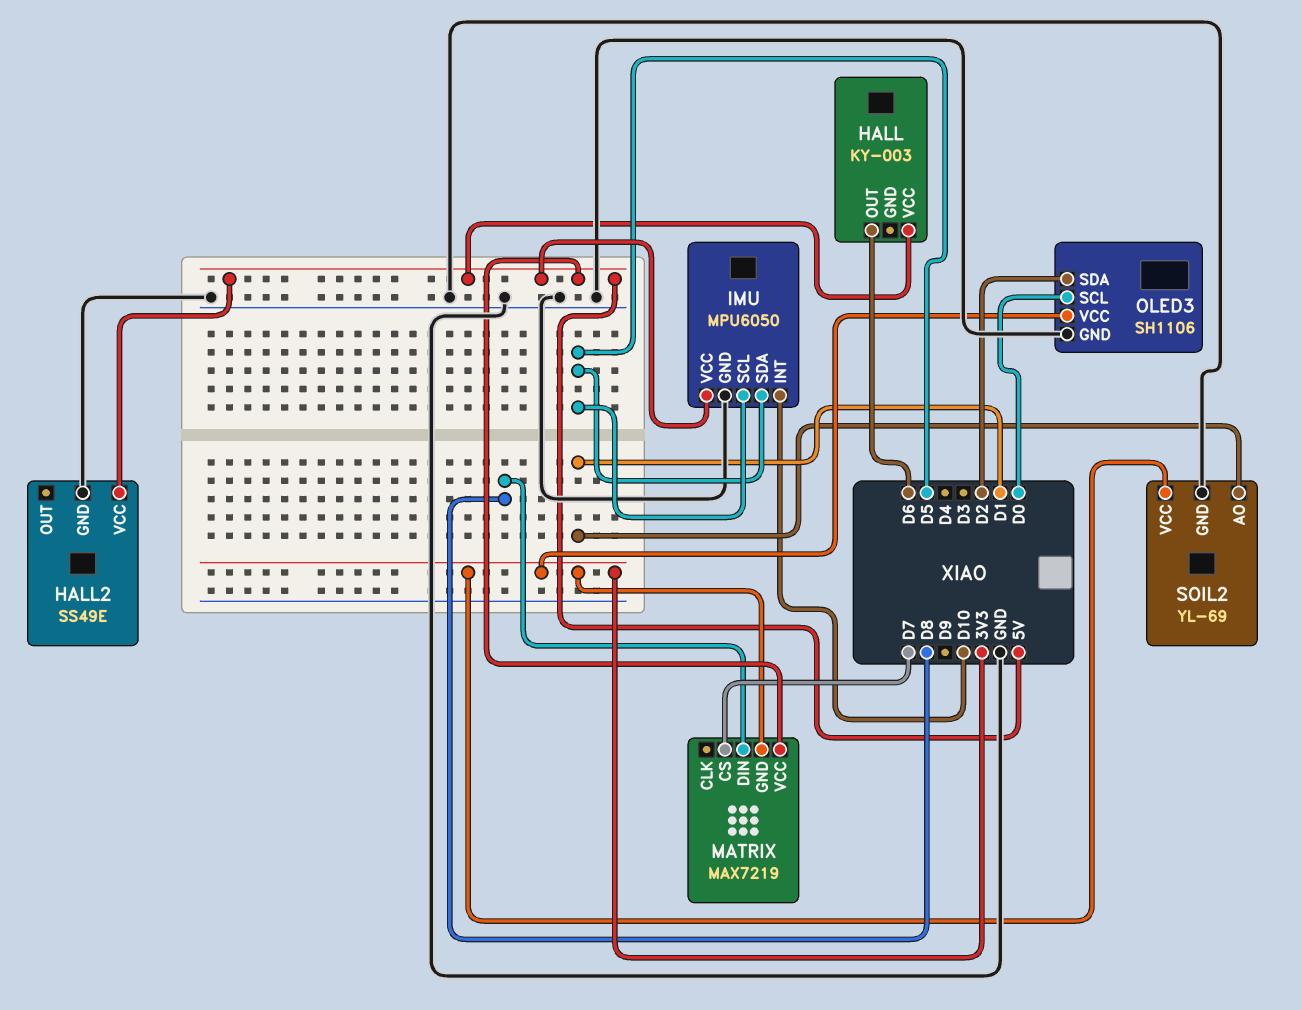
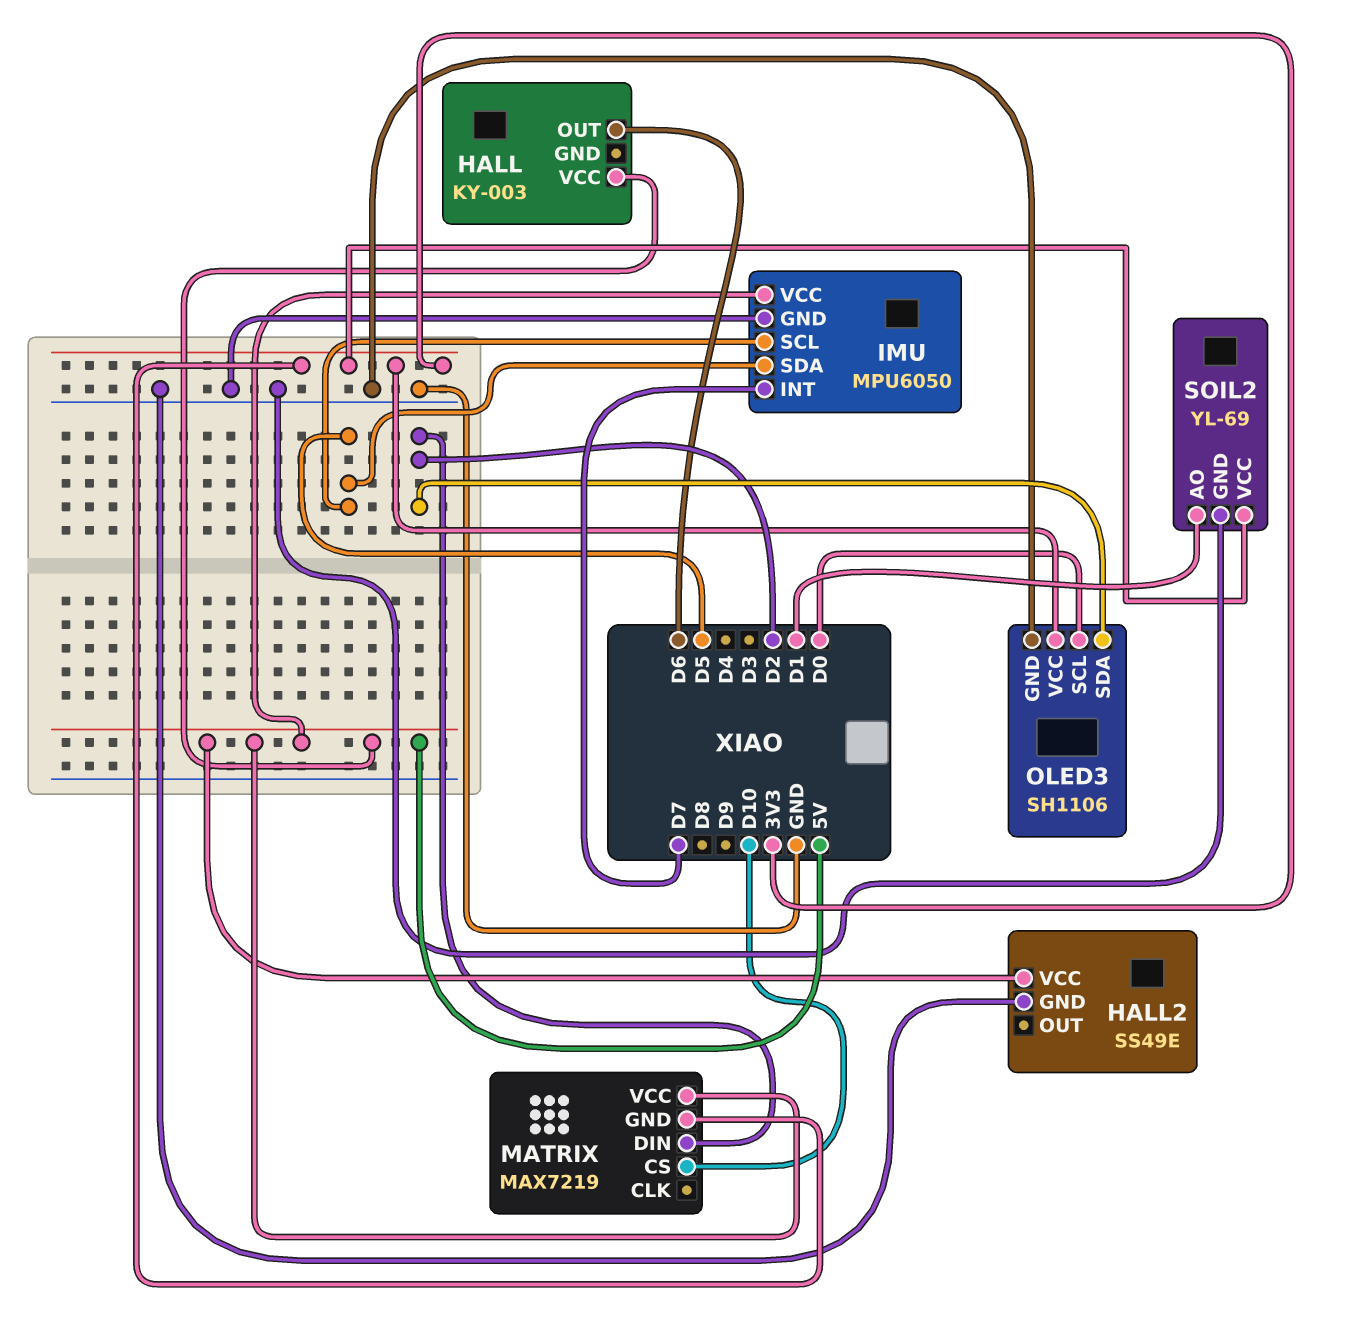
IMU pin INT: D10 -> D7
MATRIX pin CS: D7 -> D10
MATRIX pin DIN: D8 -> D2

